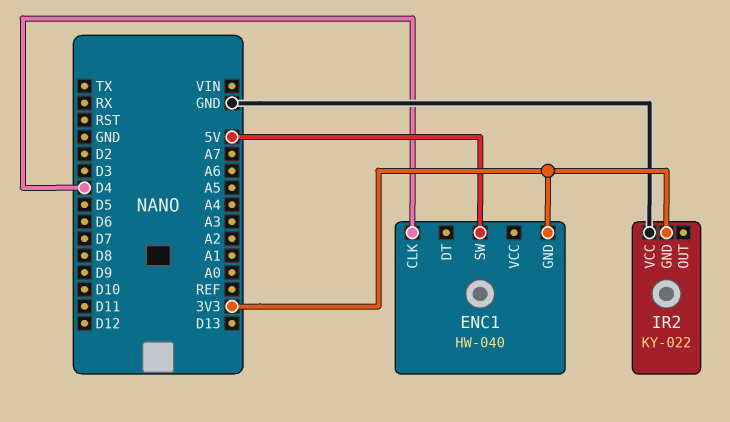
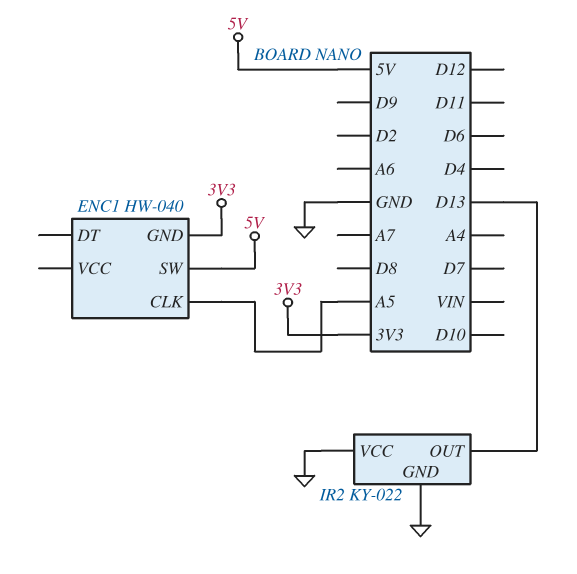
ENC1 pin CLK: D4 -> A5
IR2 pin GND: 3V3 -> GND
IR2 pin OUT: none -> D13

